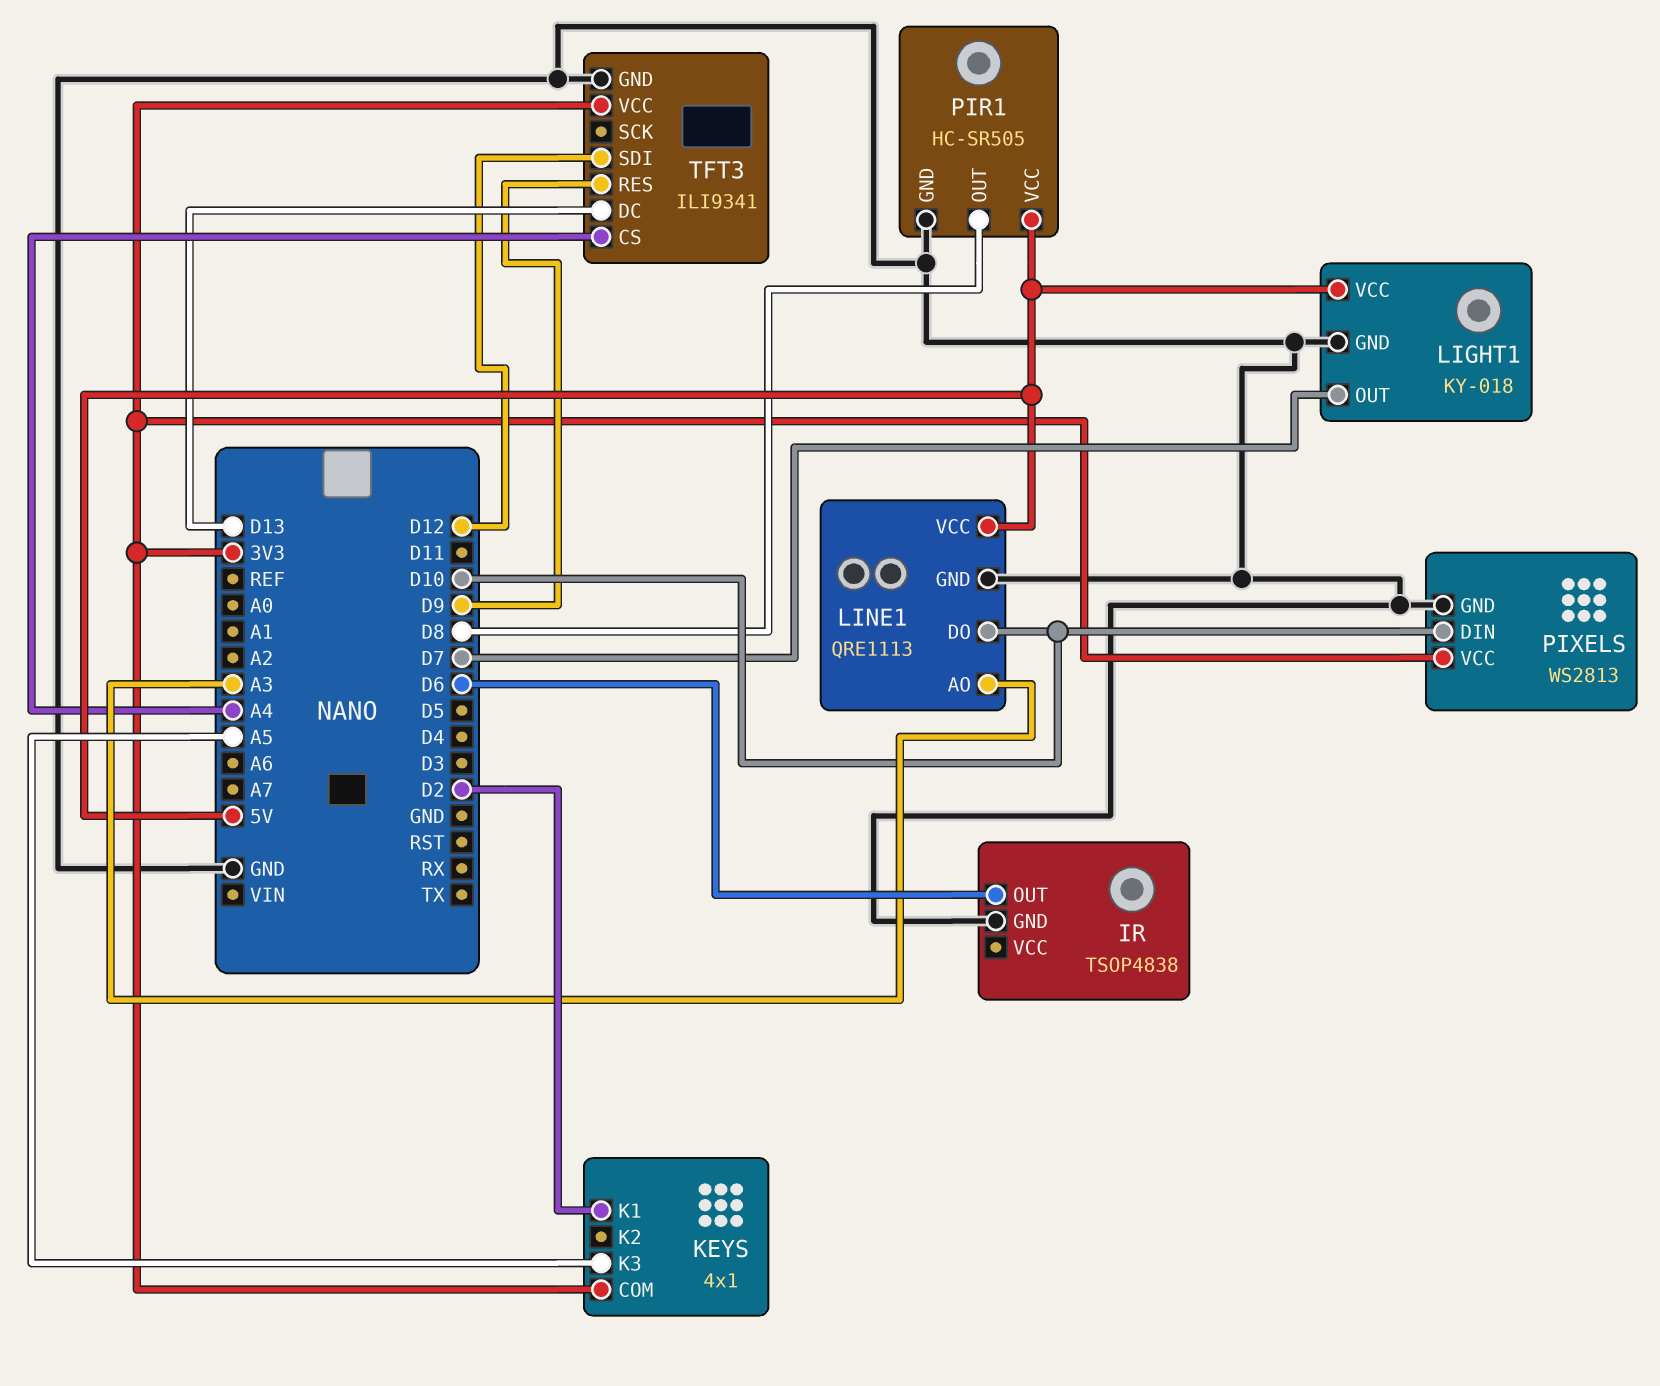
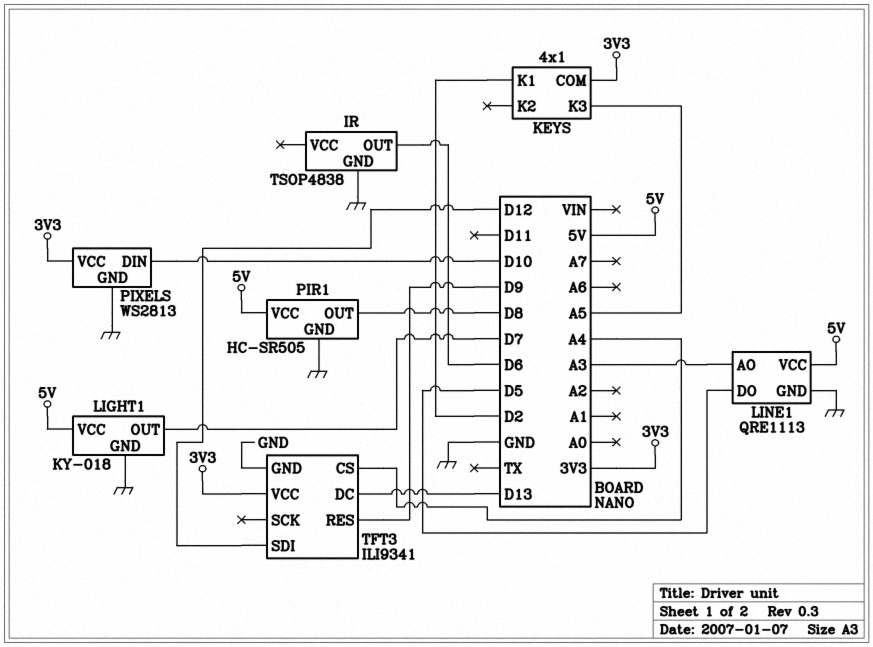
LINE1 pin DO: D10 -> D5

